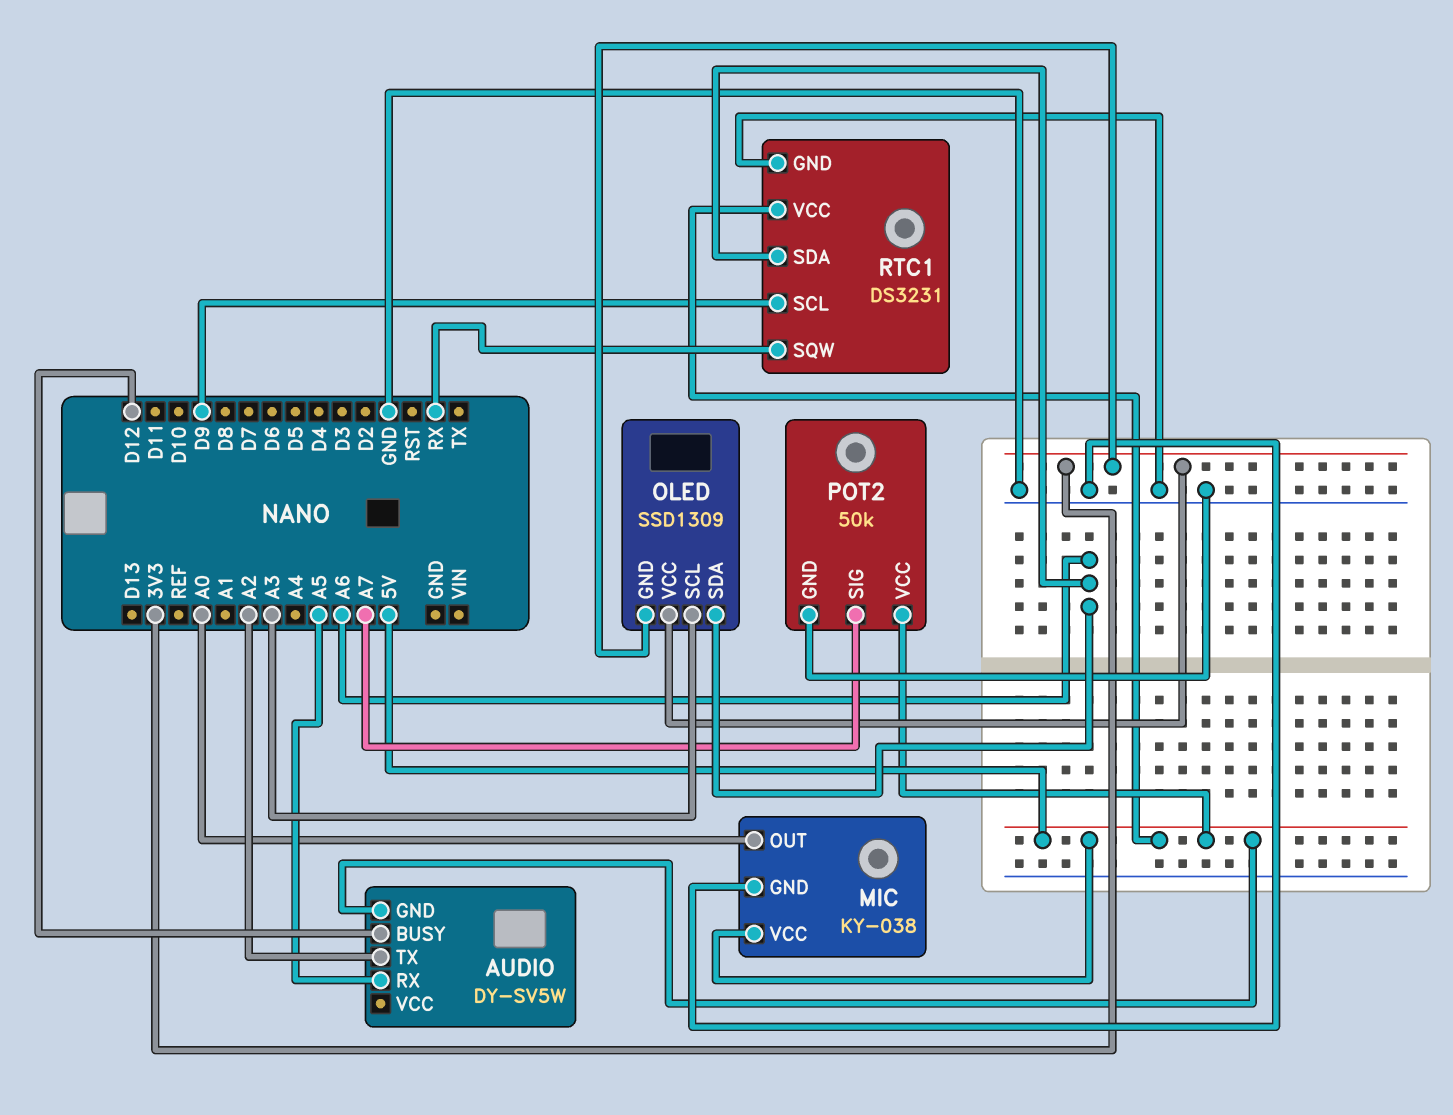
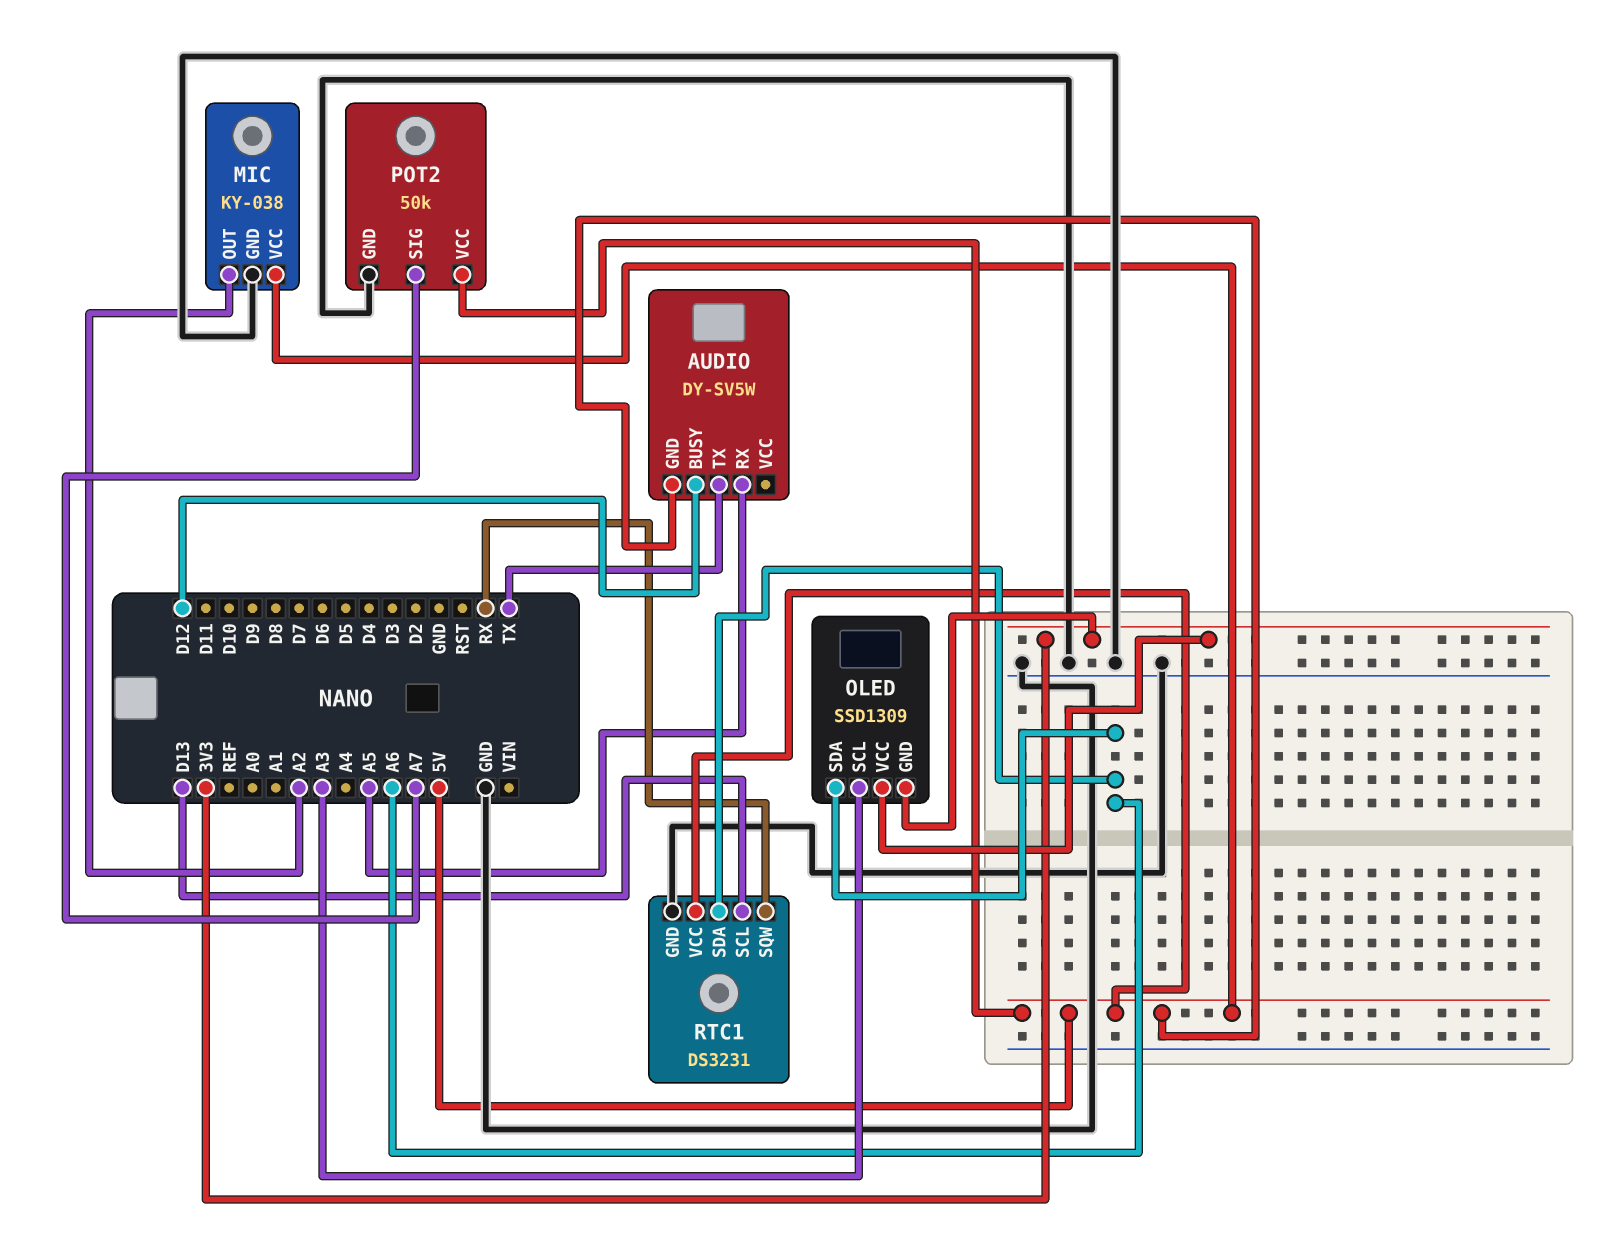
AUDIO pin TX: A2 -> TX
MIC pin OUT: A0 -> A2
RTC1 pin SCL: D9 -> D13

